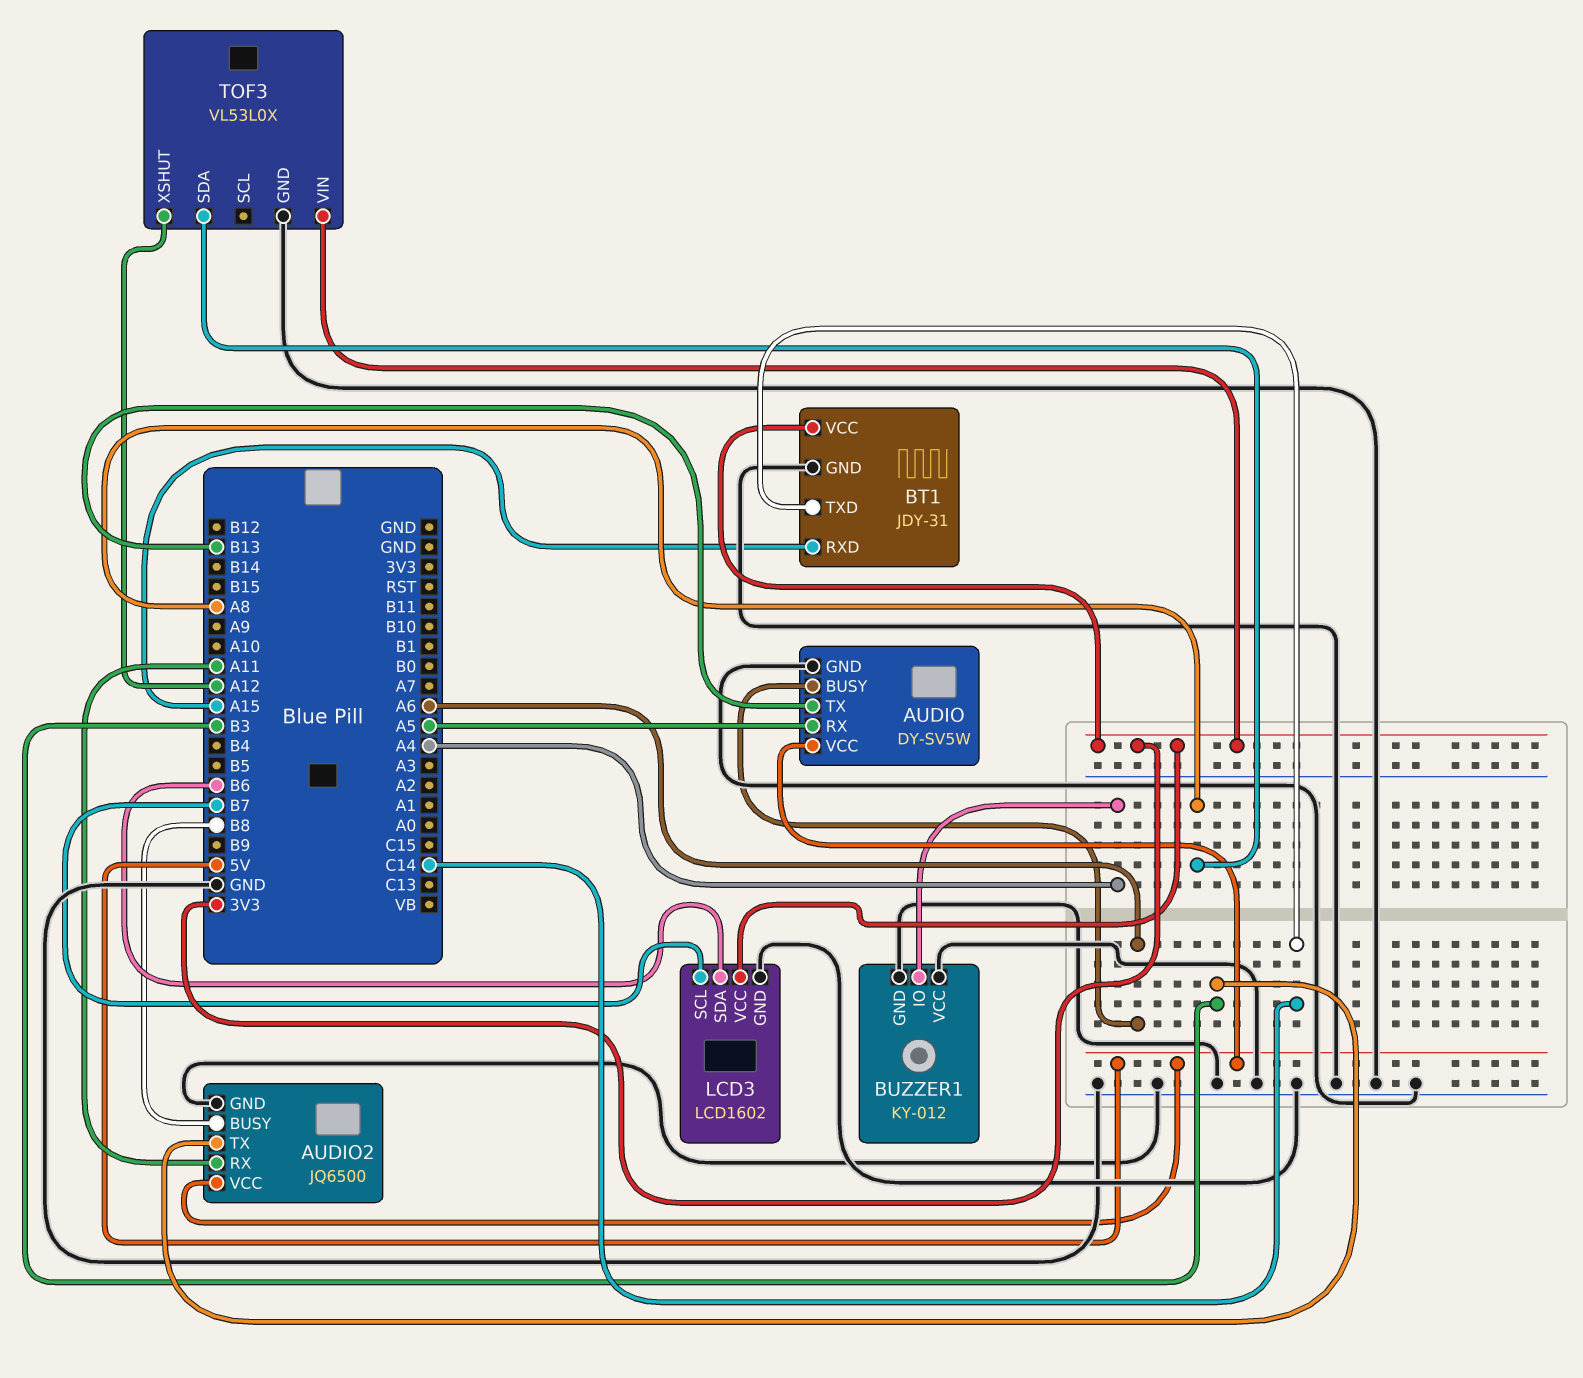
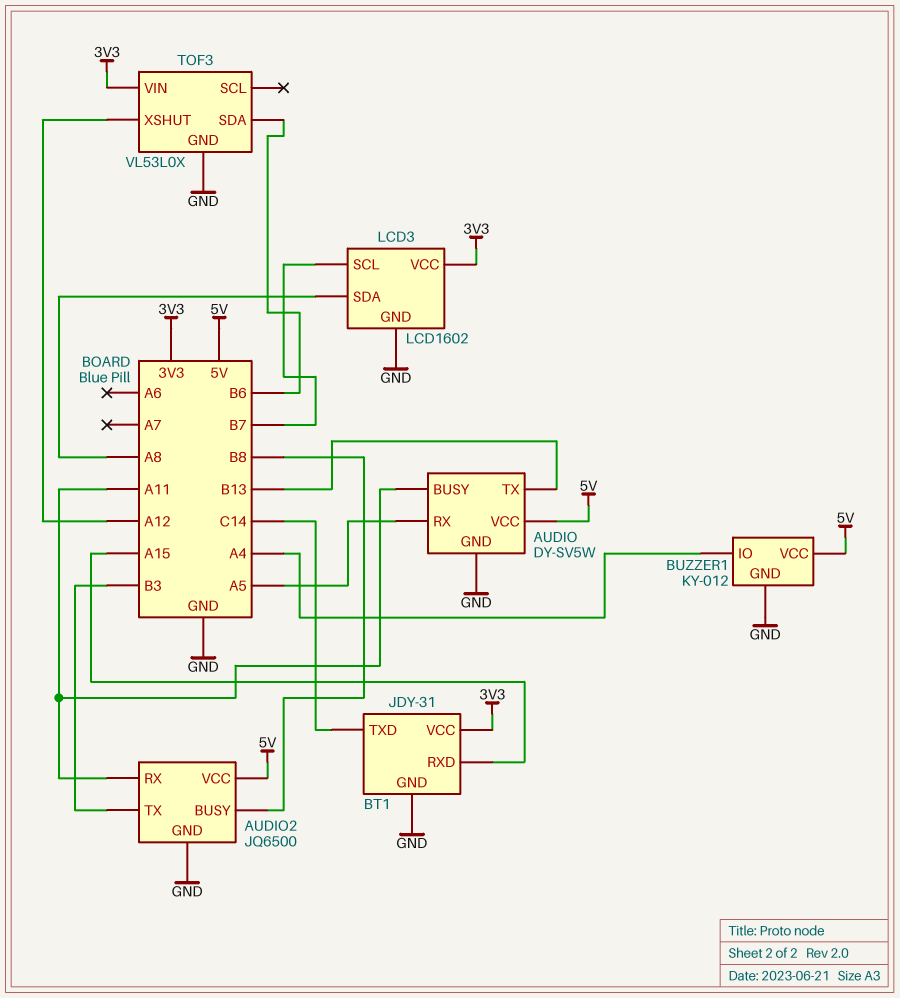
AUDIO pin BUSY: A6 -> A11
BUZZER1 pin VCC: GND -> 5V
LCD3 pin SDA: B6 -> A8
TOF3 pin SDA: A8 -> B6

